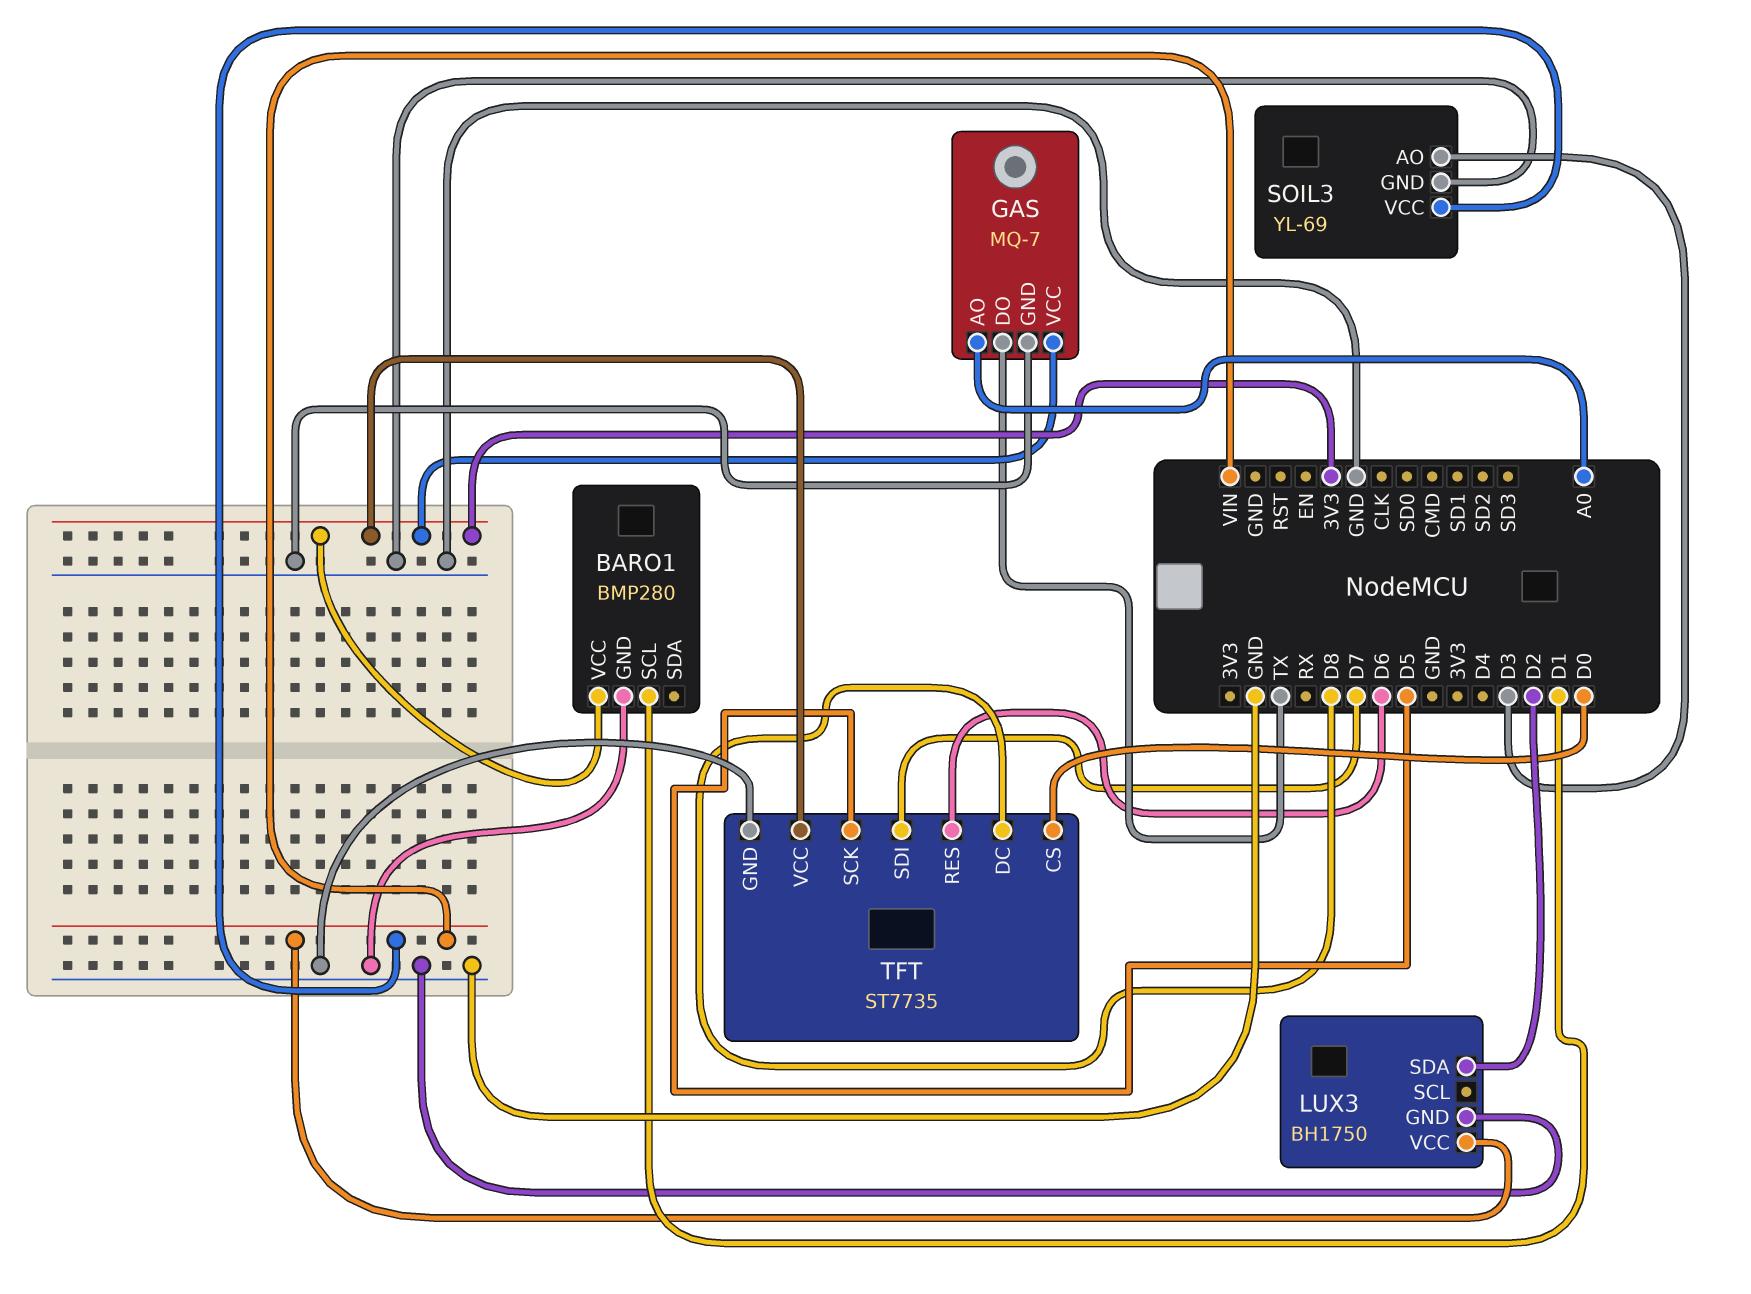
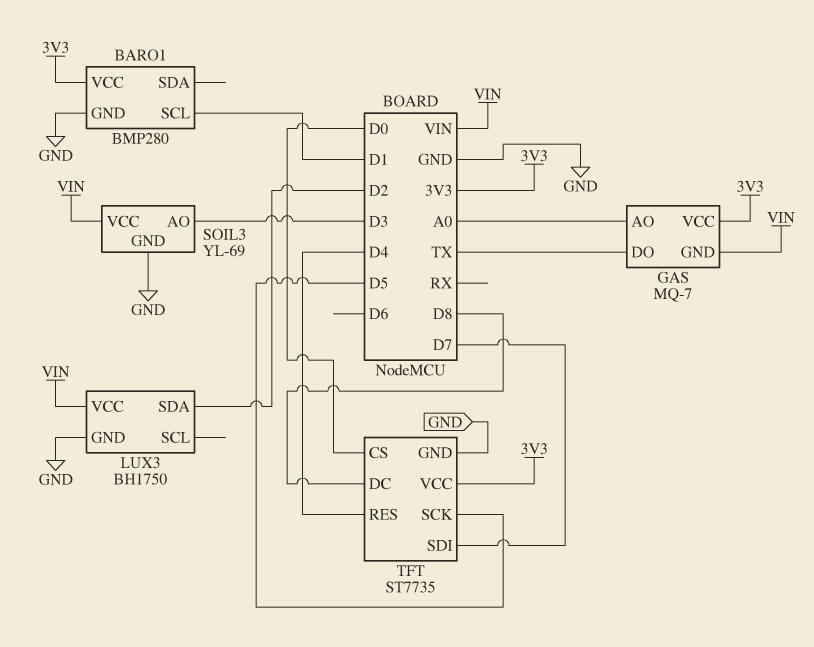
GAS pin GND: GND -> VIN
TFT pin RES: D6 -> D4

